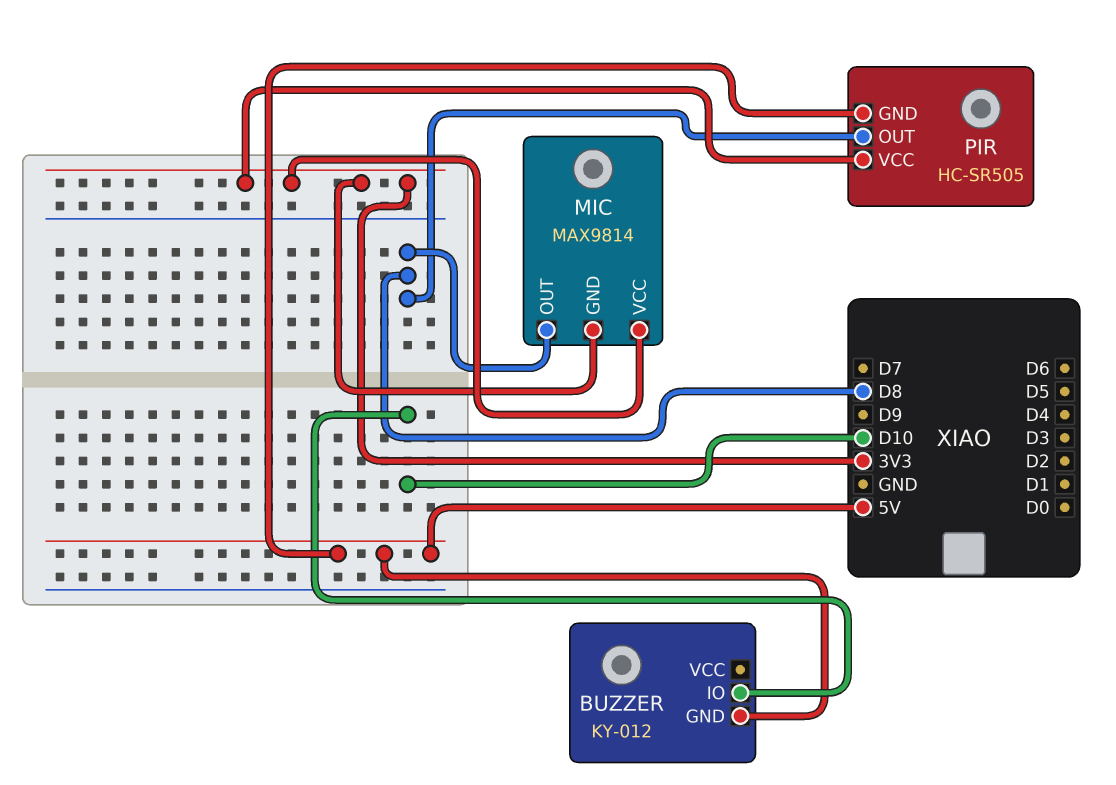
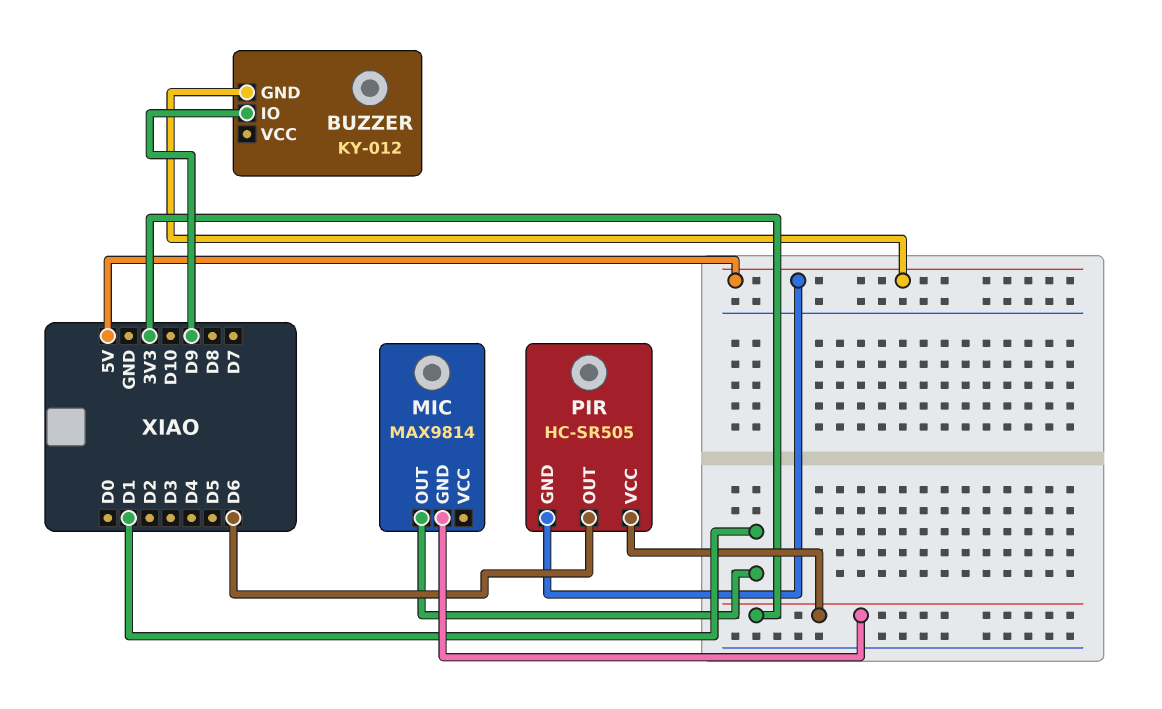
BUZZER pin IO: D10 -> D9
MIC pin OUT: D8 -> D1
MIC pin VCC: 3V3 -> none
PIR pin OUT: D8 -> D6

